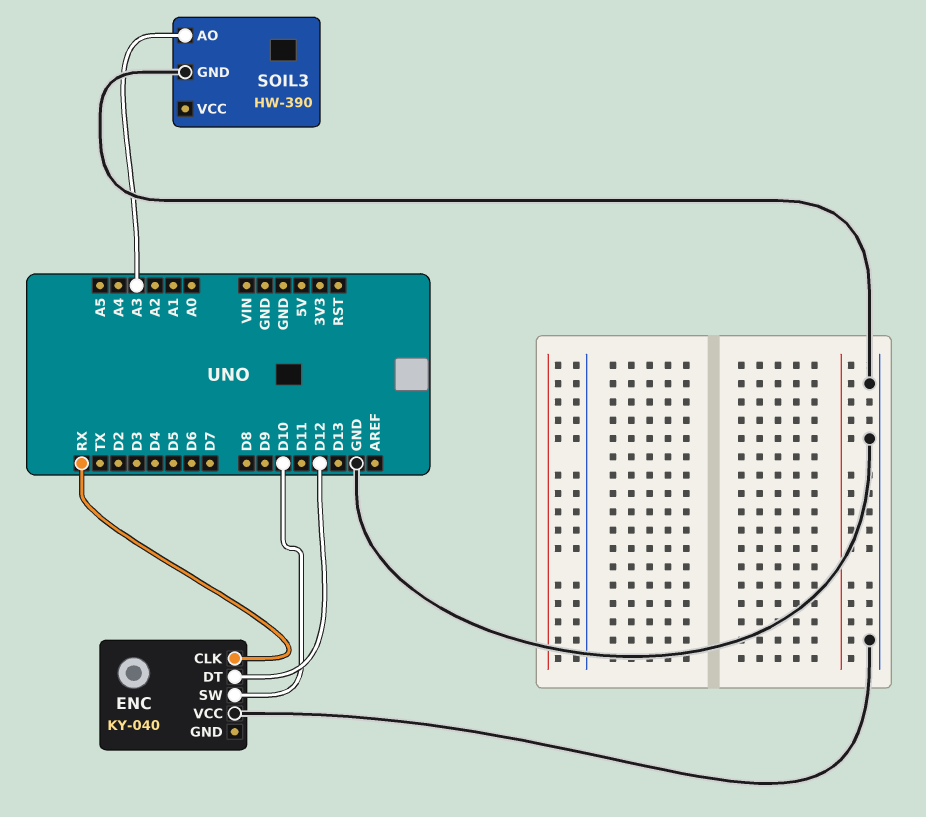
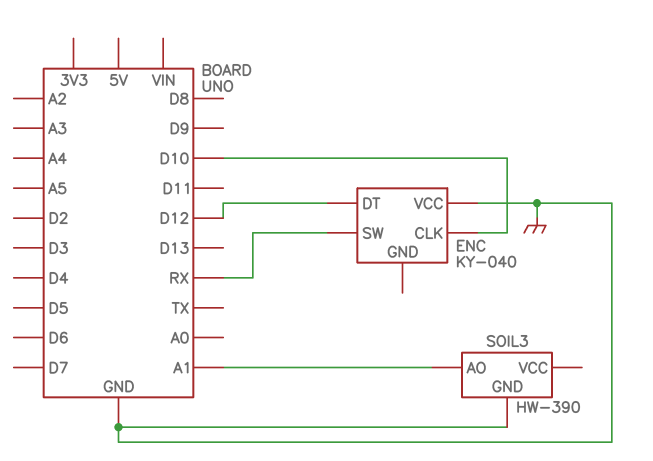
ENC pin CLK: RX -> D10
ENC pin SW: D10 -> RX
SOIL3 pin AO: A3 -> A1

